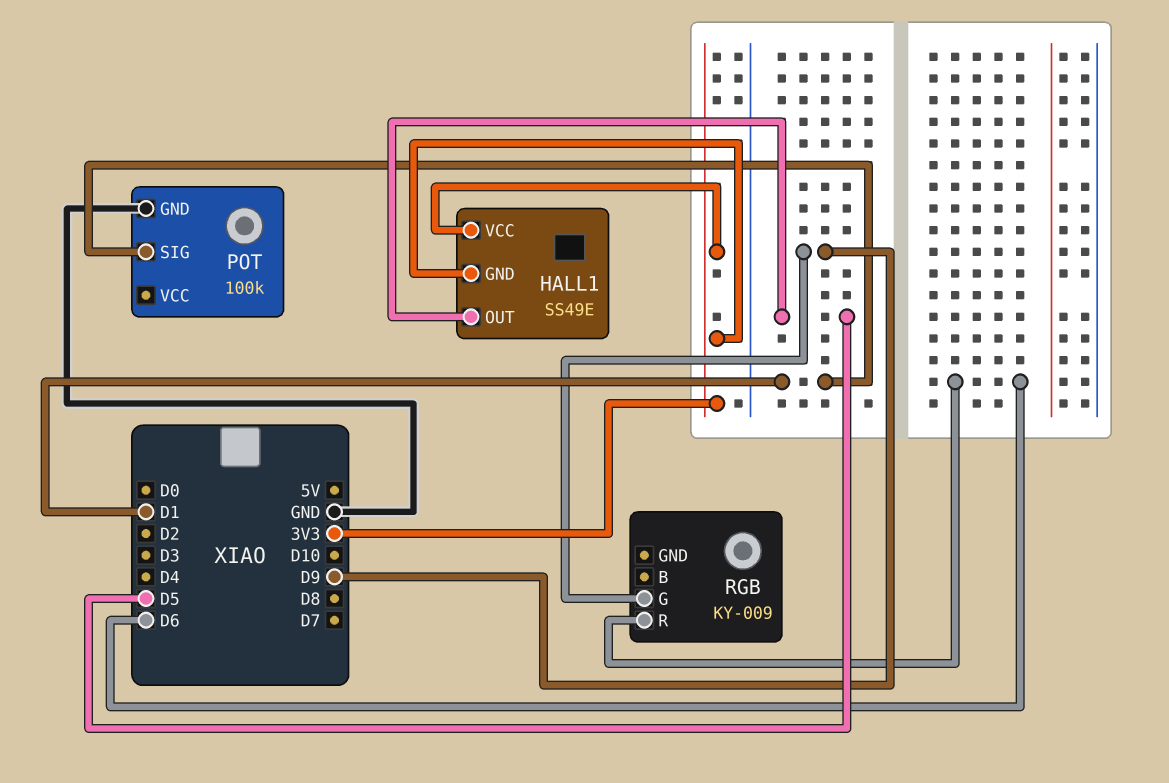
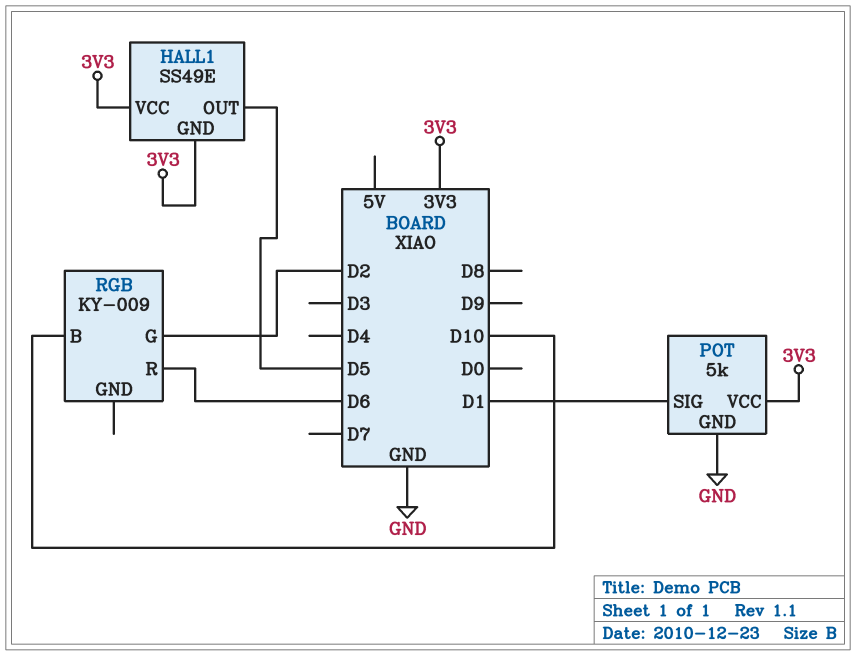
POT: 100k -> 5k
POT pin VCC: none -> 3V3
RGB pin B: none -> D10
RGB pin G: D9 -> D2

